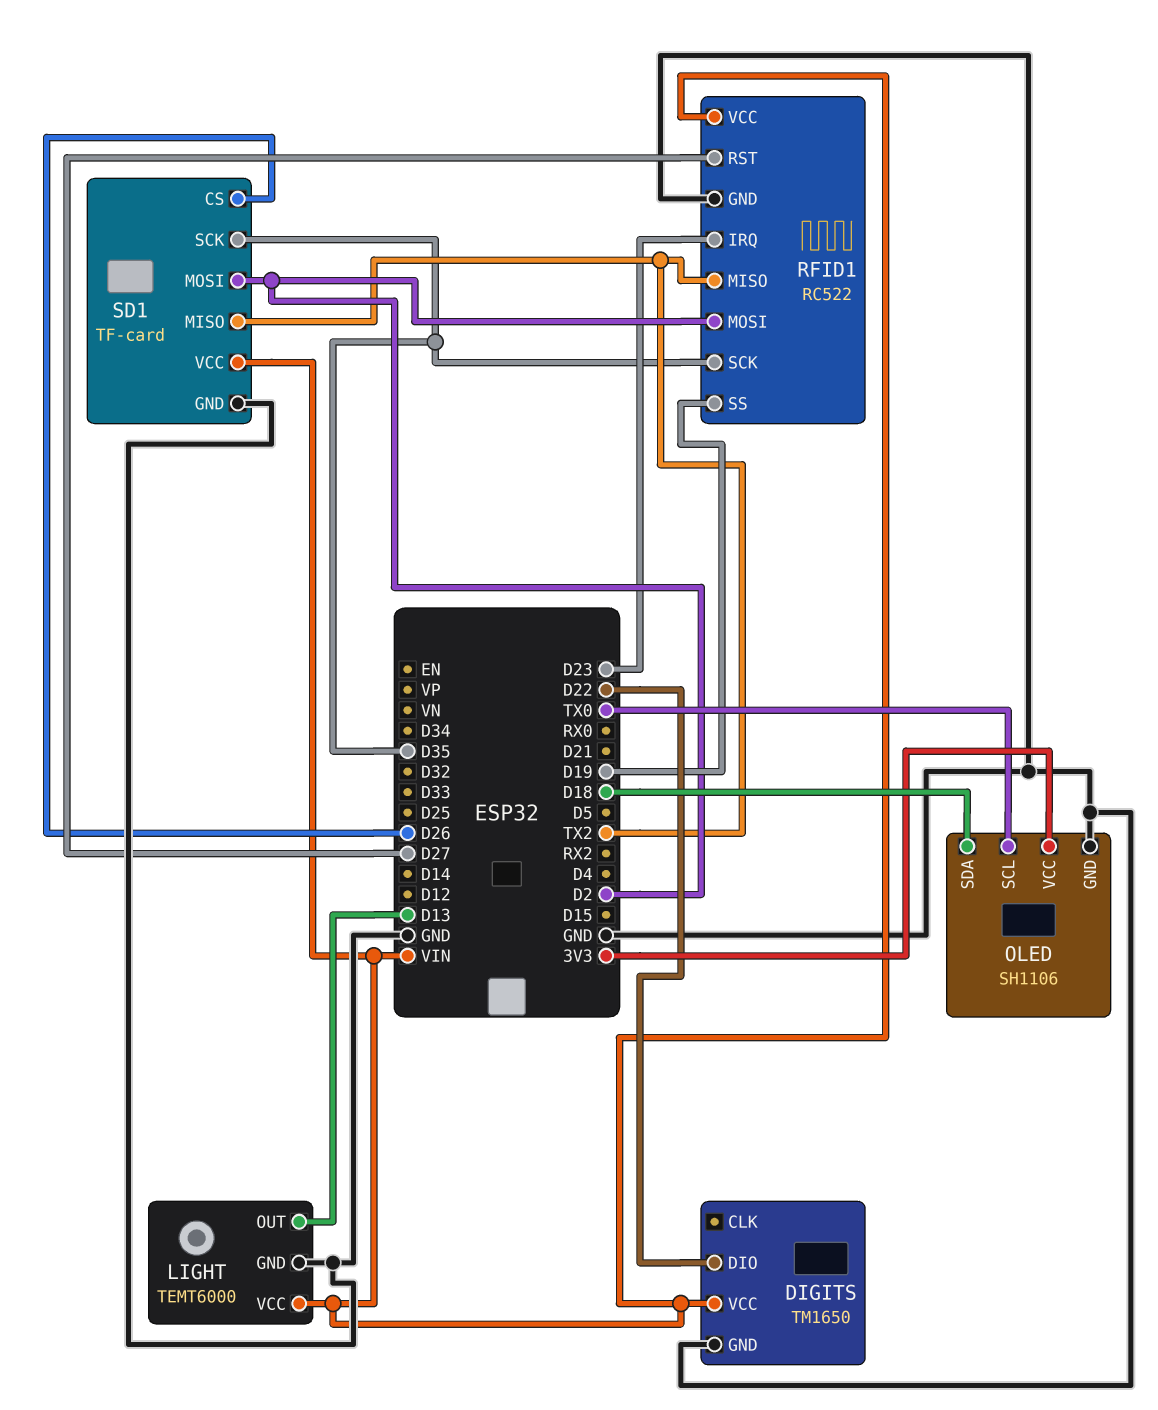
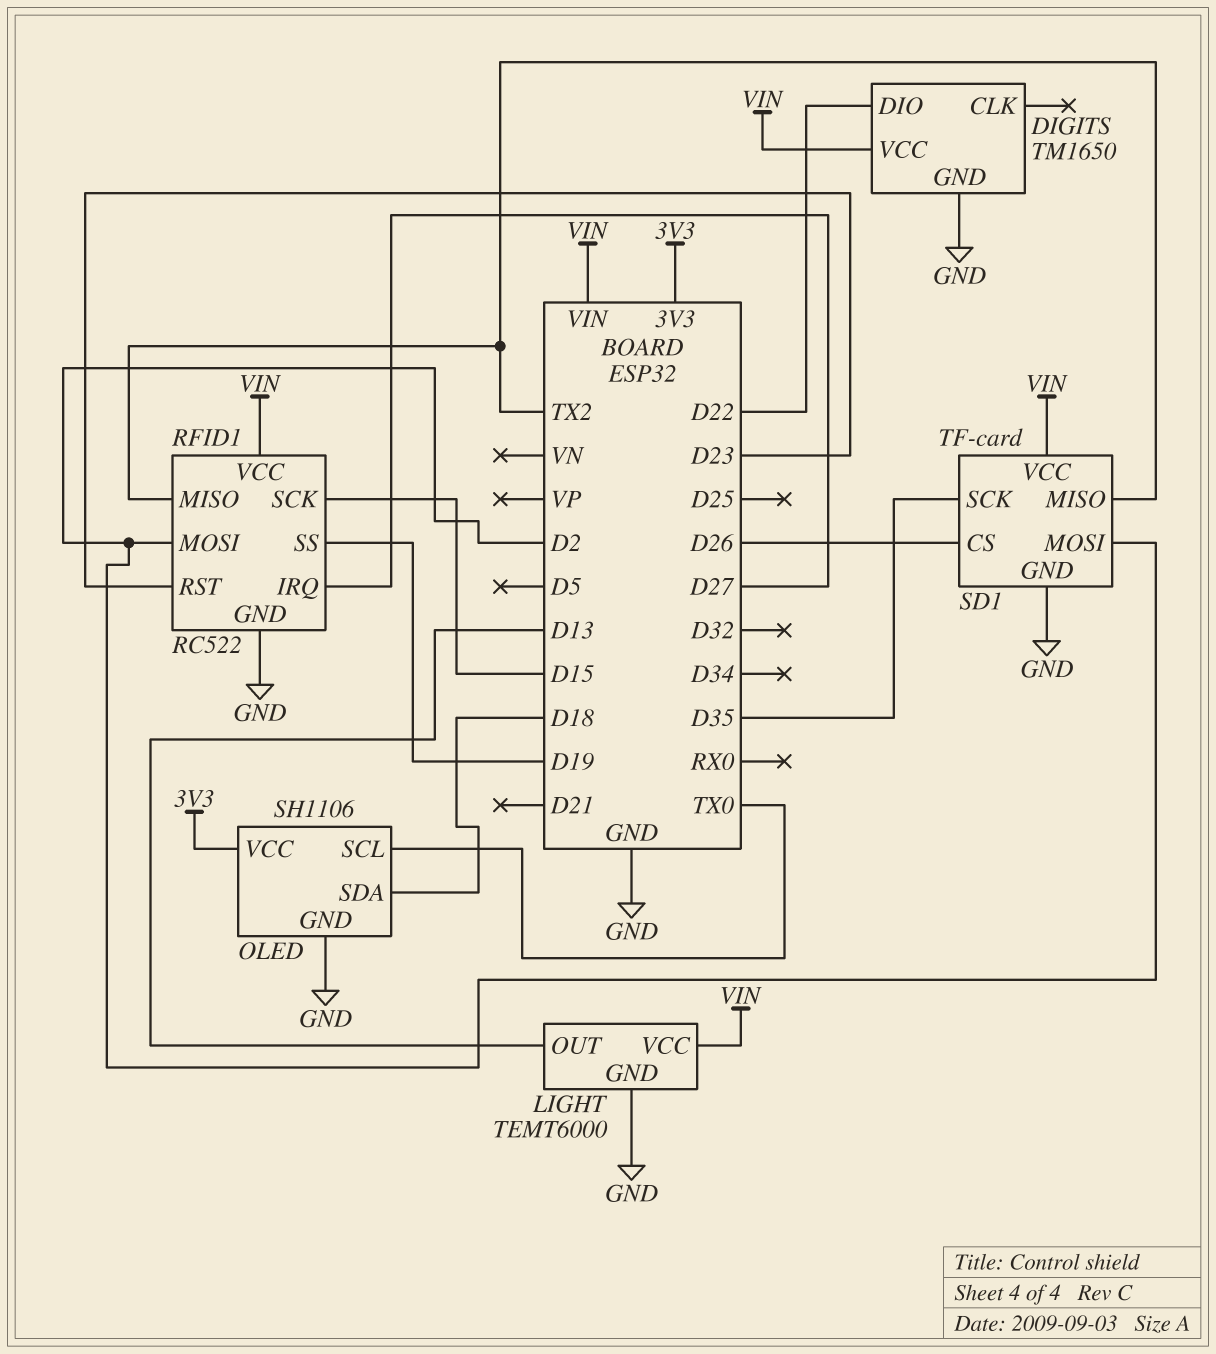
RFID1 pin IRQ: D23 -> D27
RFID1 pin RST: D27 -> D23
RFID1 pin SCK: D35 -> D15

